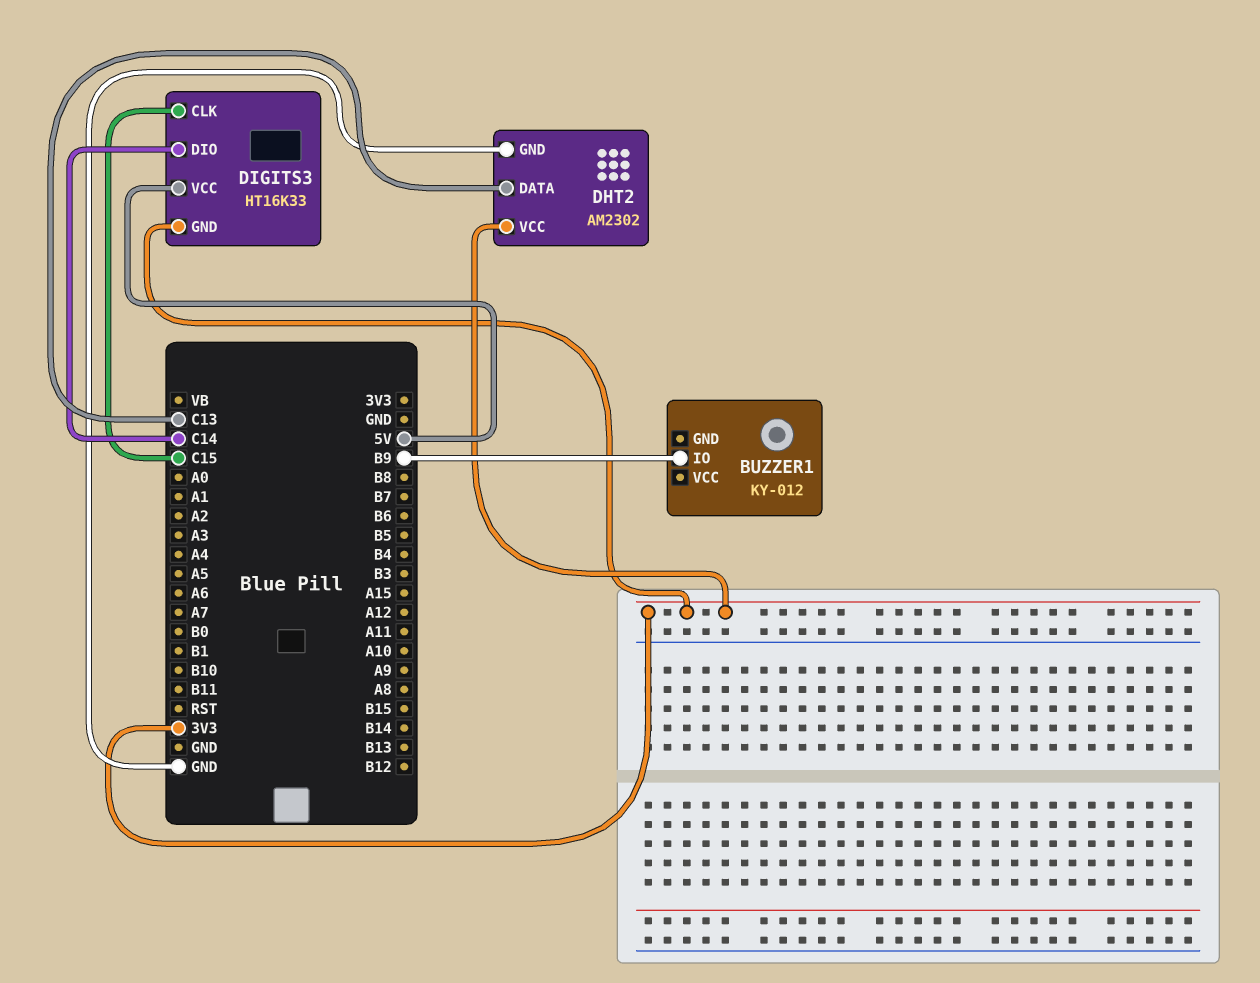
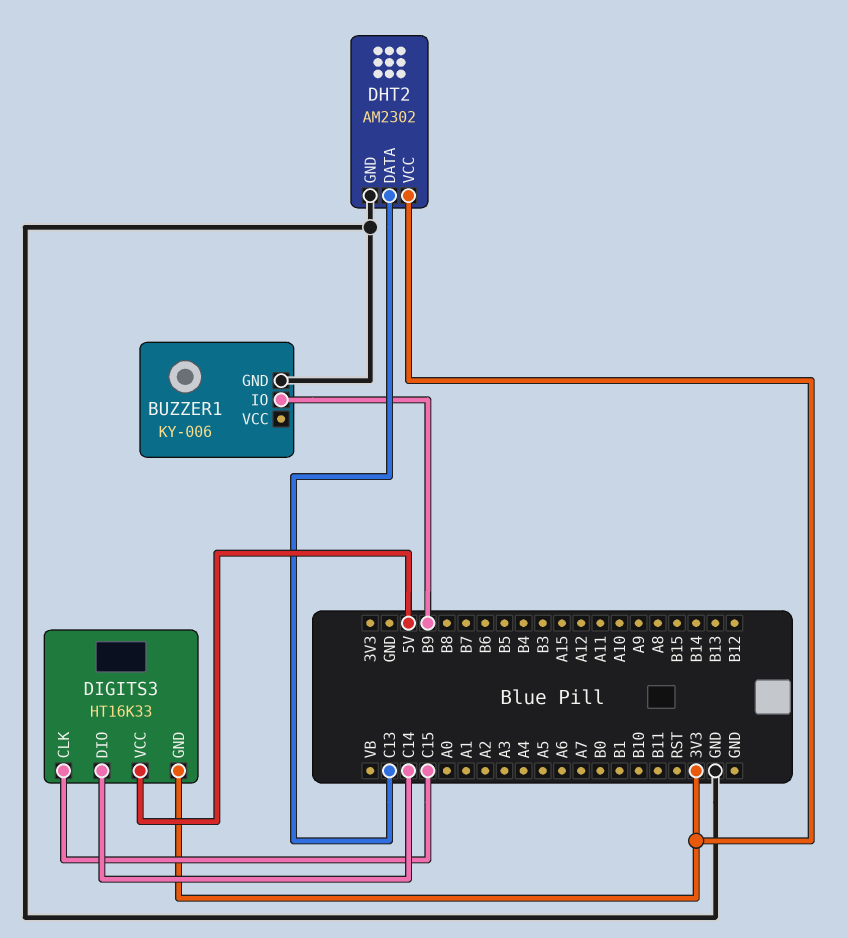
BUZZER1: KY-012 -> KY-006
BUZZER1 pin GND: none -> GND

